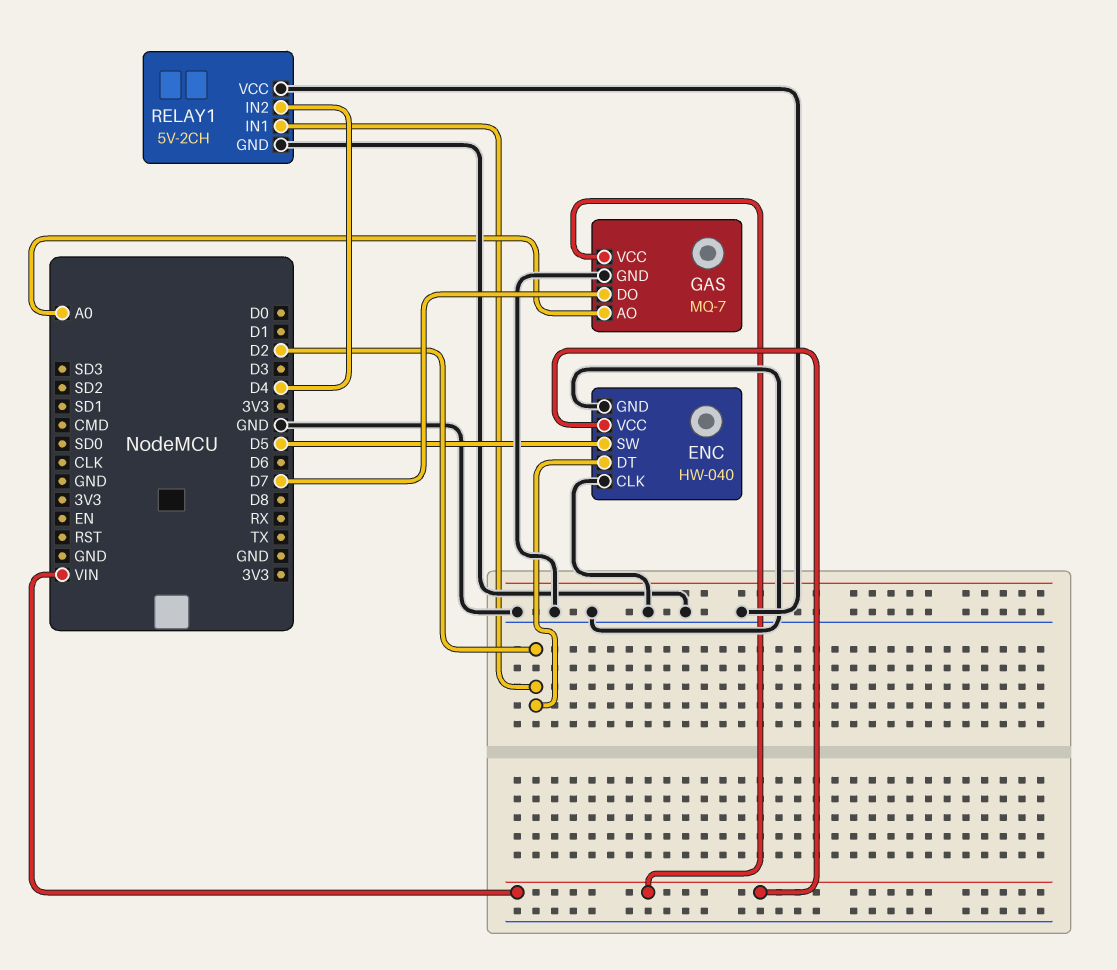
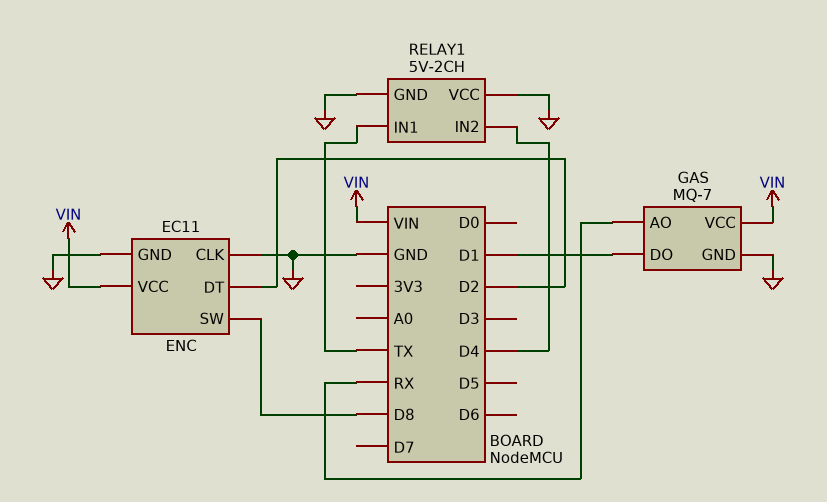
ENC: HW-040 -> EC11
ENC pin SW: D5 -> D8
GAS pin AO: A0 -> RX
GAS pin DO: D7 -> D1
RELAY1 pin IN1: D2 -> TX

